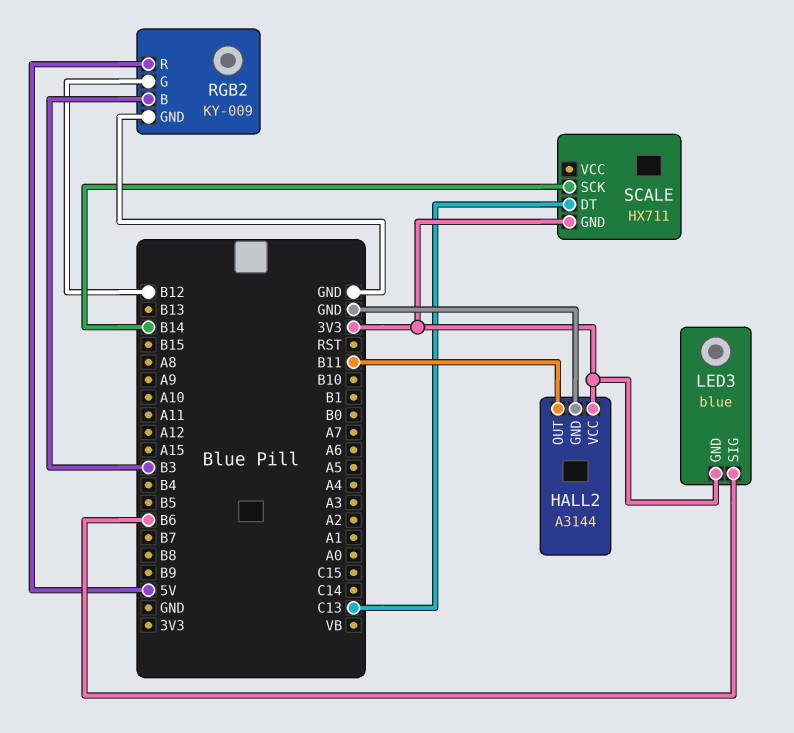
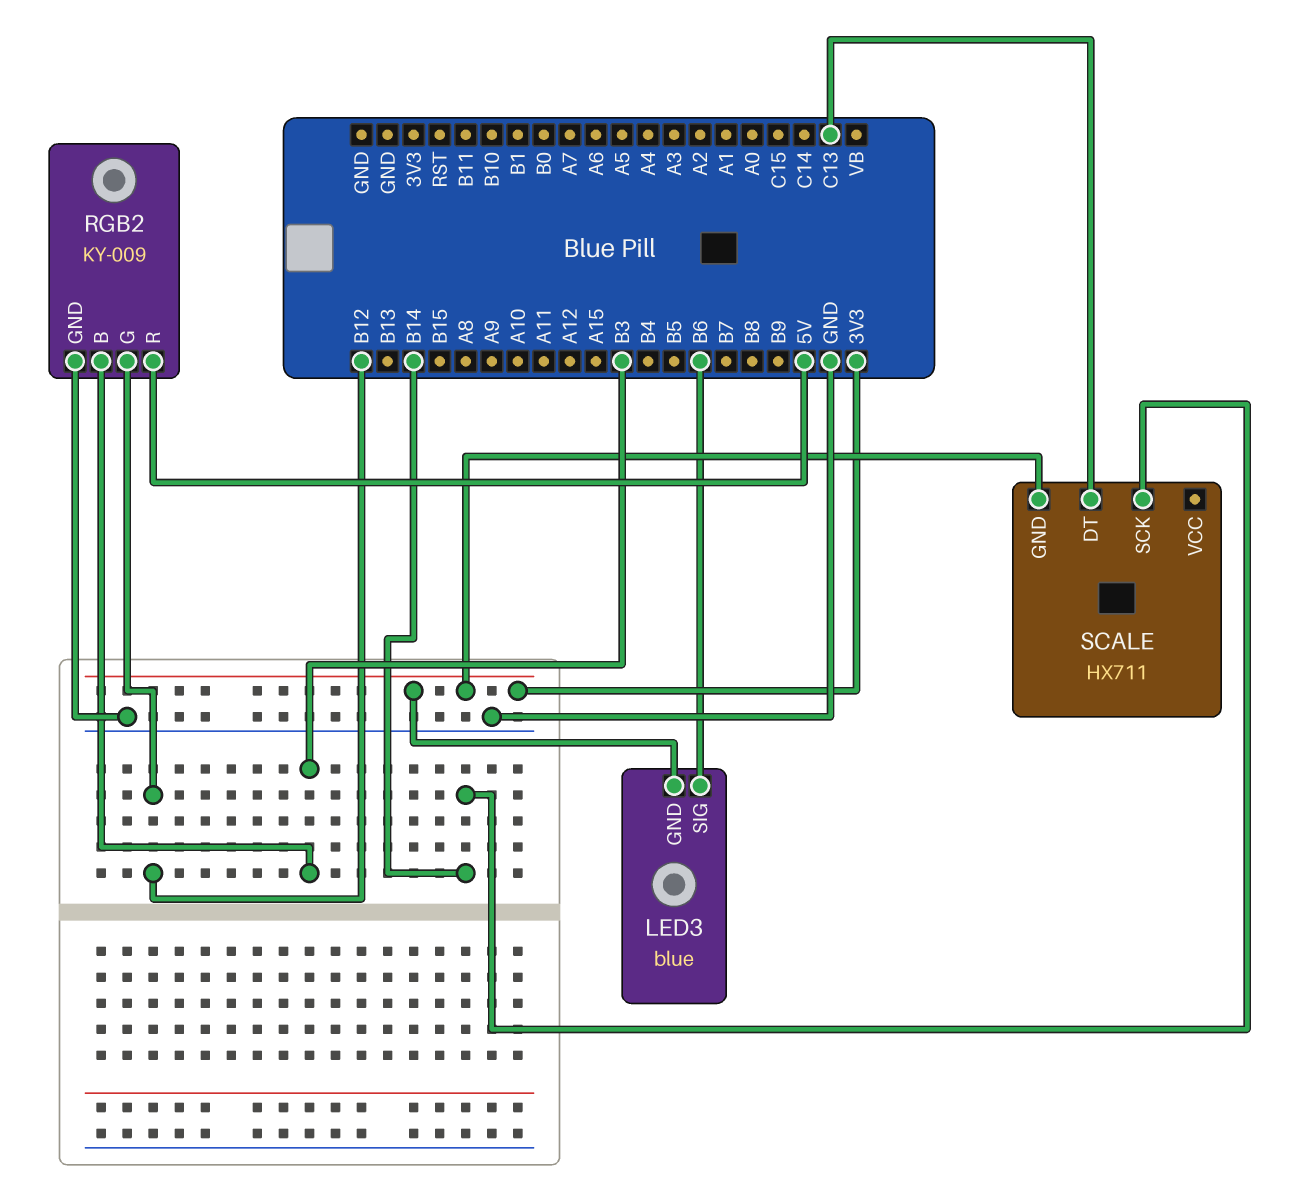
HALL2: A3144 -> none
HALL2 pin GND: GND -> none
HALL2 pin OUT: B11 -> none
HALL2 pin VCC: 3V3 -> none

